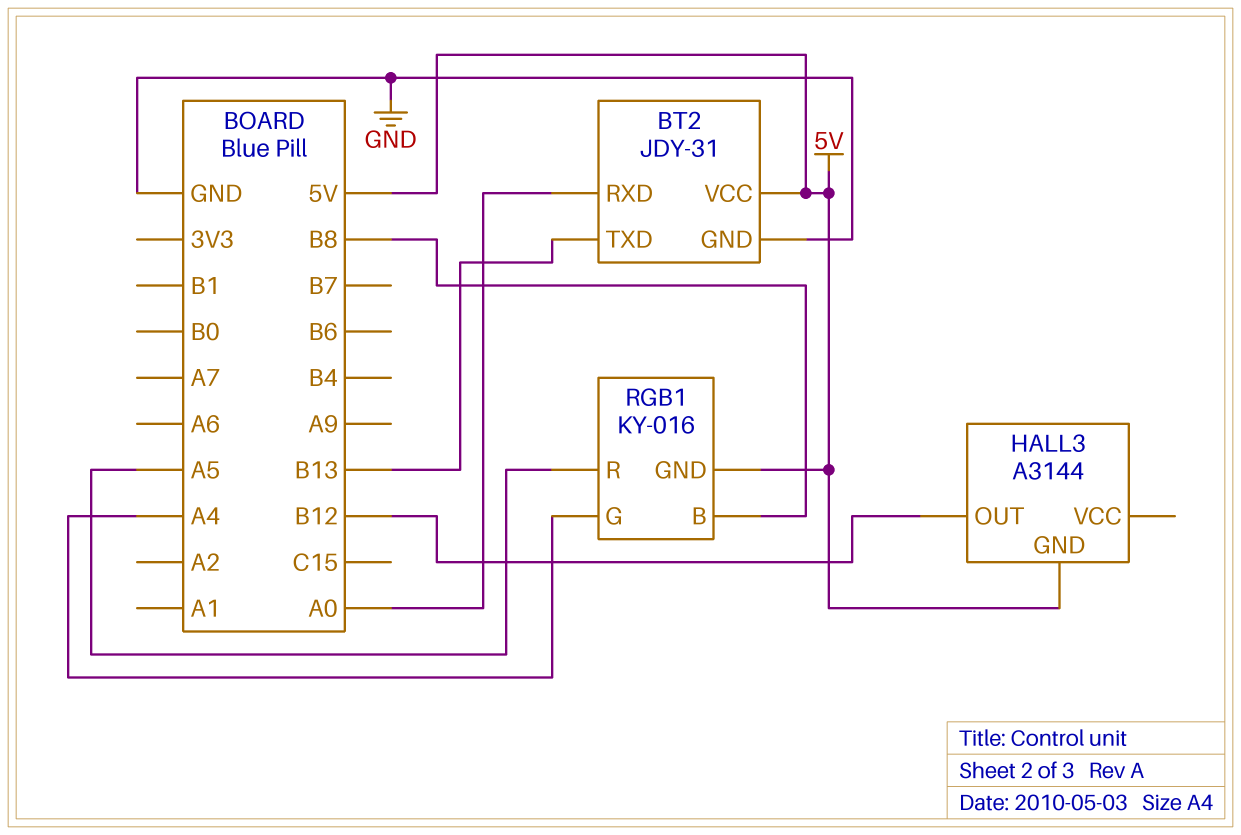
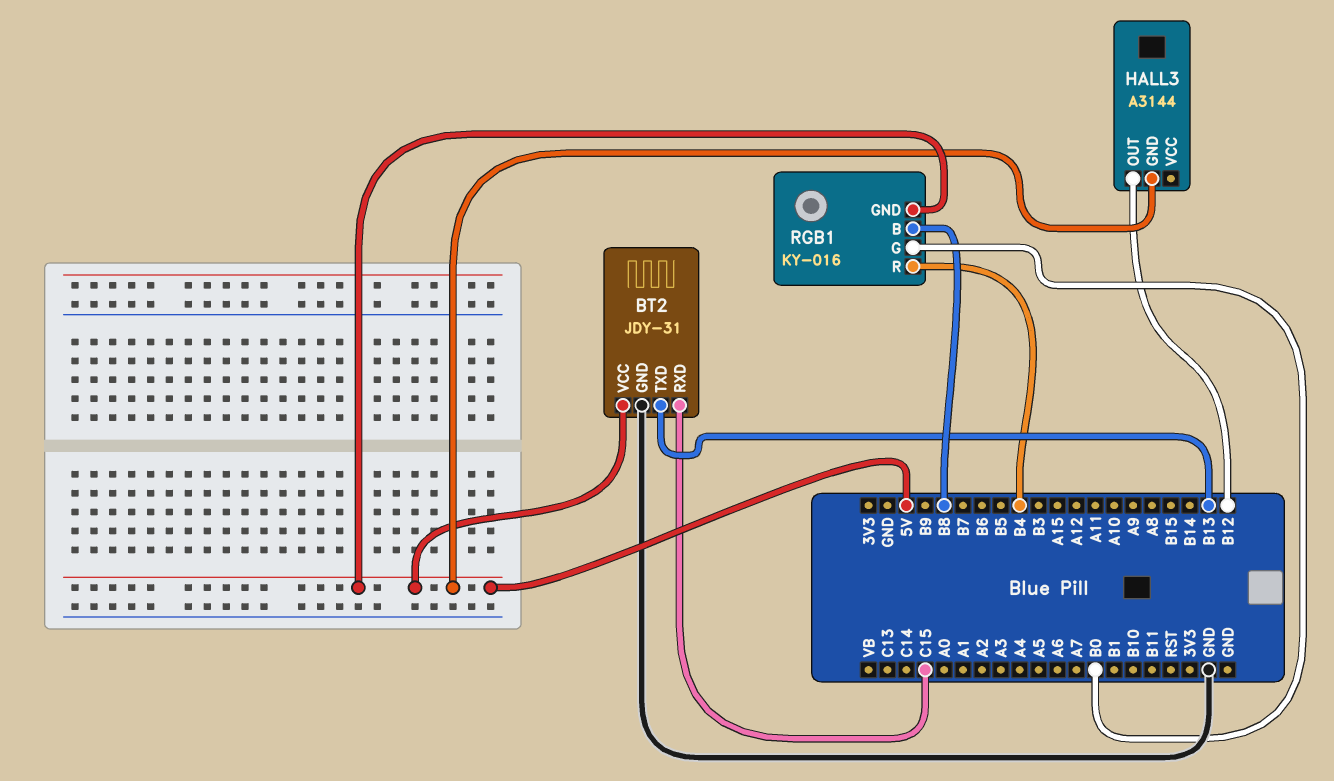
BT2 pin RXD: A0 -> C15
RGB1 pin G: A4 -> B0
RGB1 pin R: A5 -> B4

